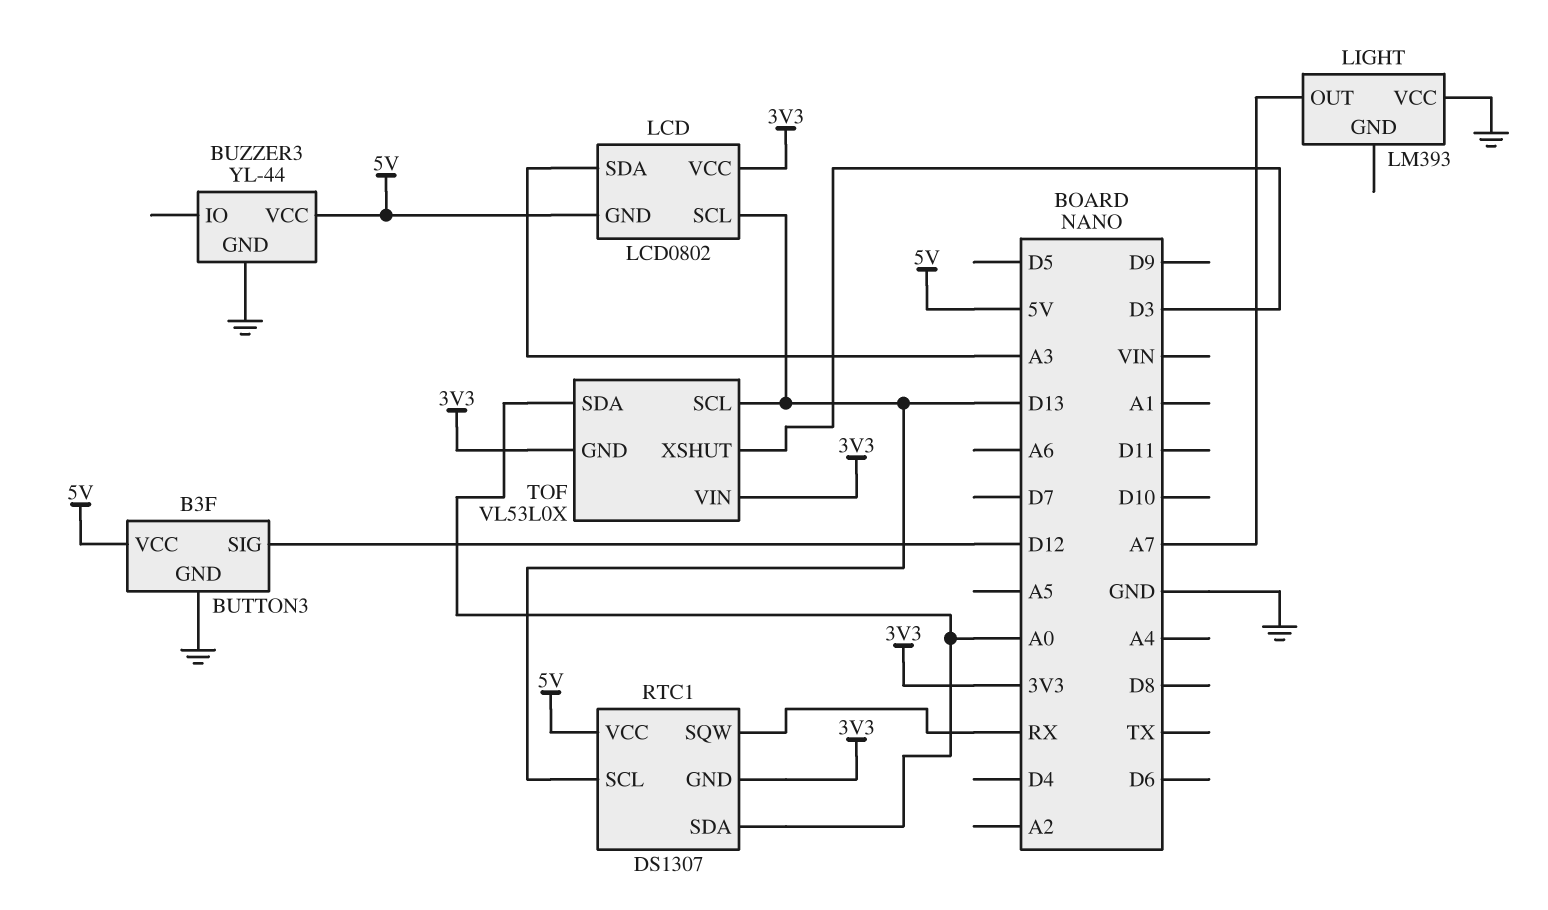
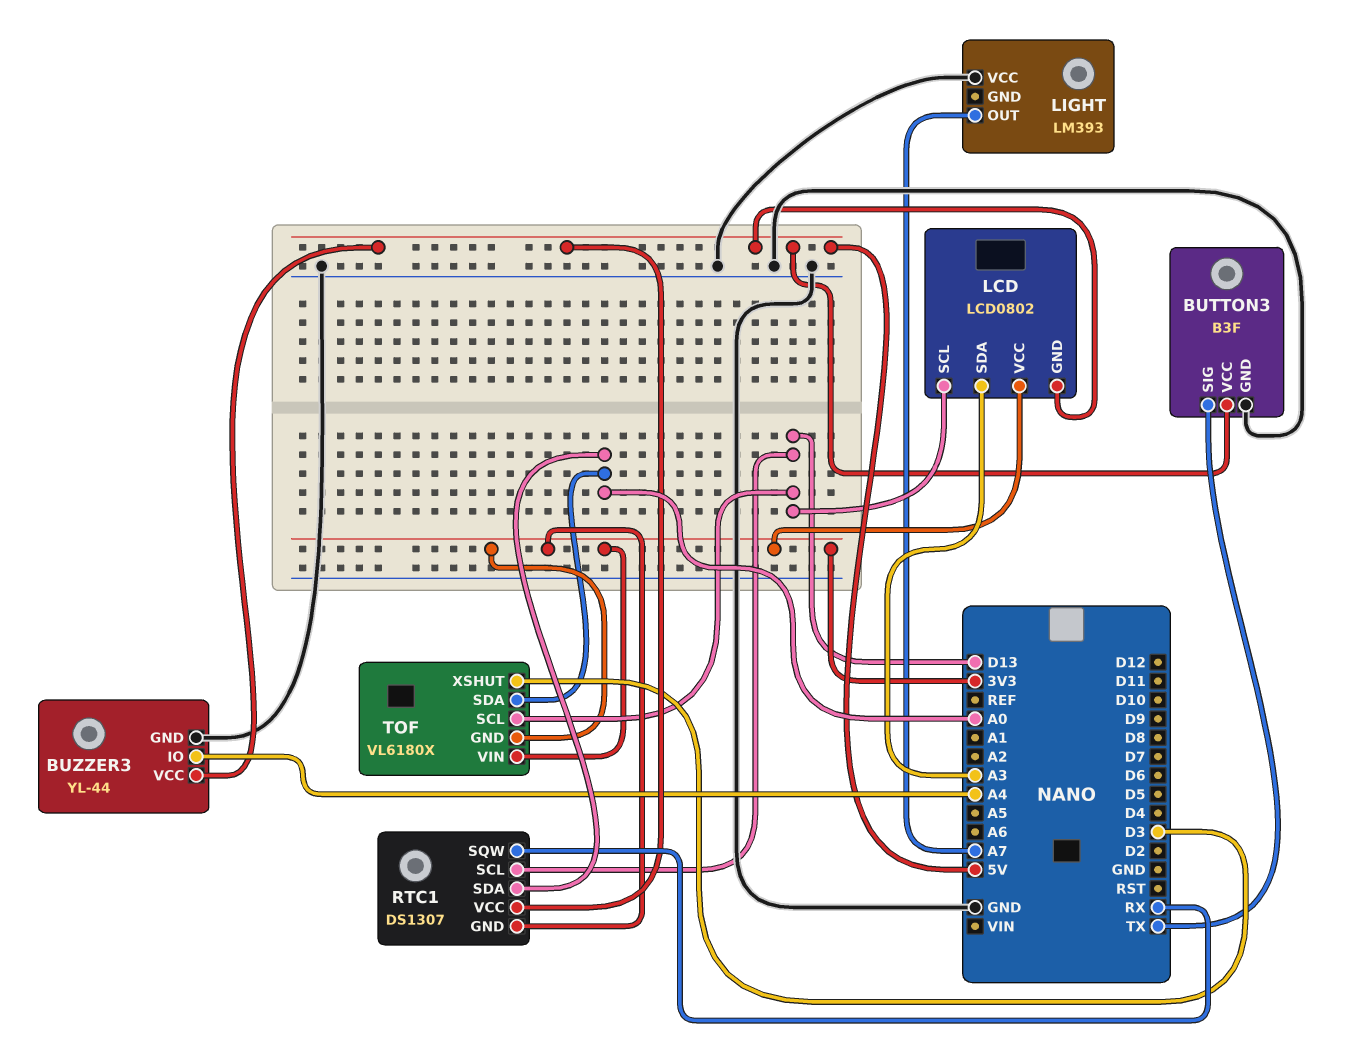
BUTTON3 pin SIG: D12 -> TX
BUZZER3 pin IO: none -> A4
TOF: VL53L0X -> VL6180X

